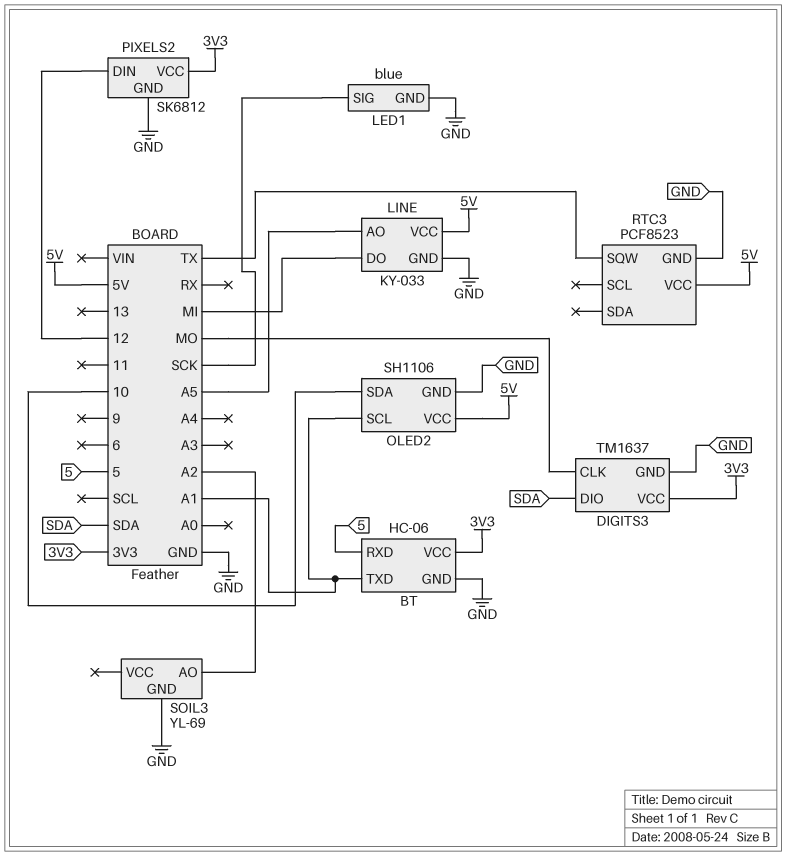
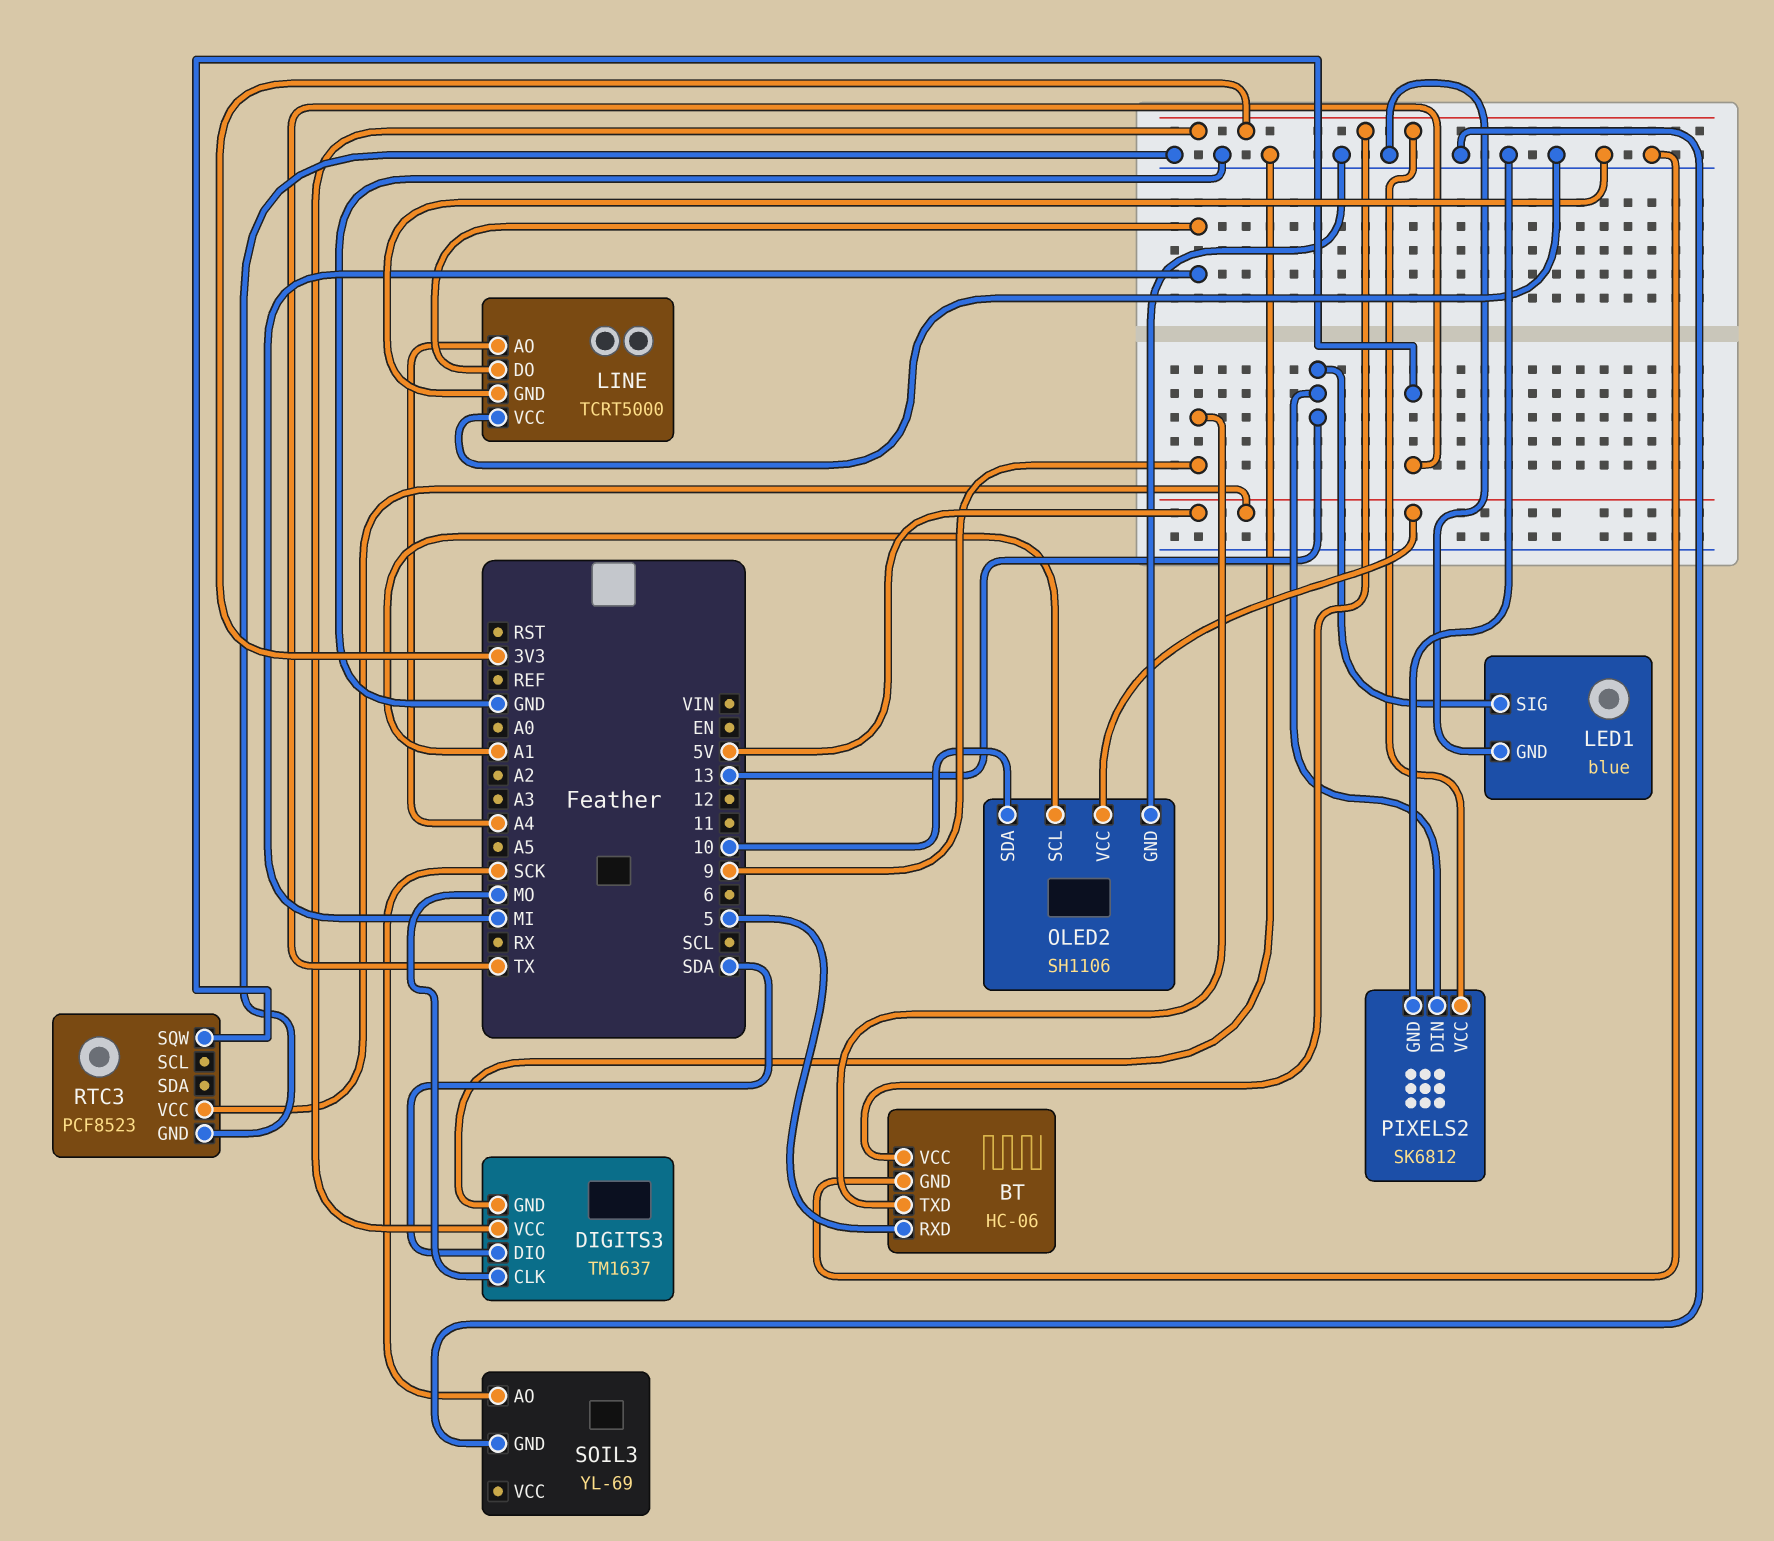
BT pin TXD: A1 -> 9
LED1 pin SIG: SCK -> 13
LINE: KY-033 -> TCRT5000
LINE pin AO: A5 -> A4
LINE pin VCC: 5V -> GND
PIXELS2 pin DIN: 12 -> 13
SOIL3 pin AO: A2 -> SCK

